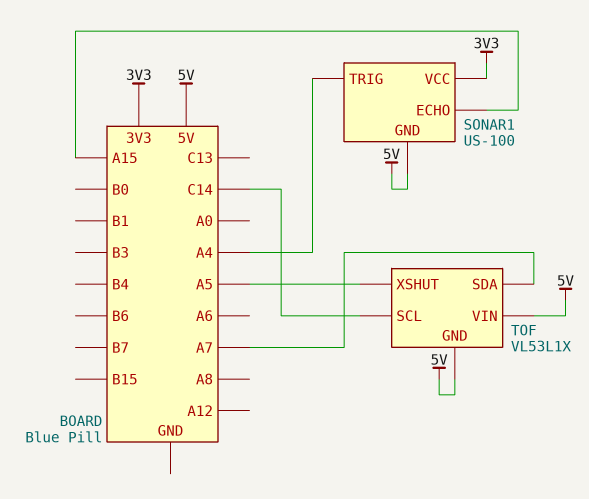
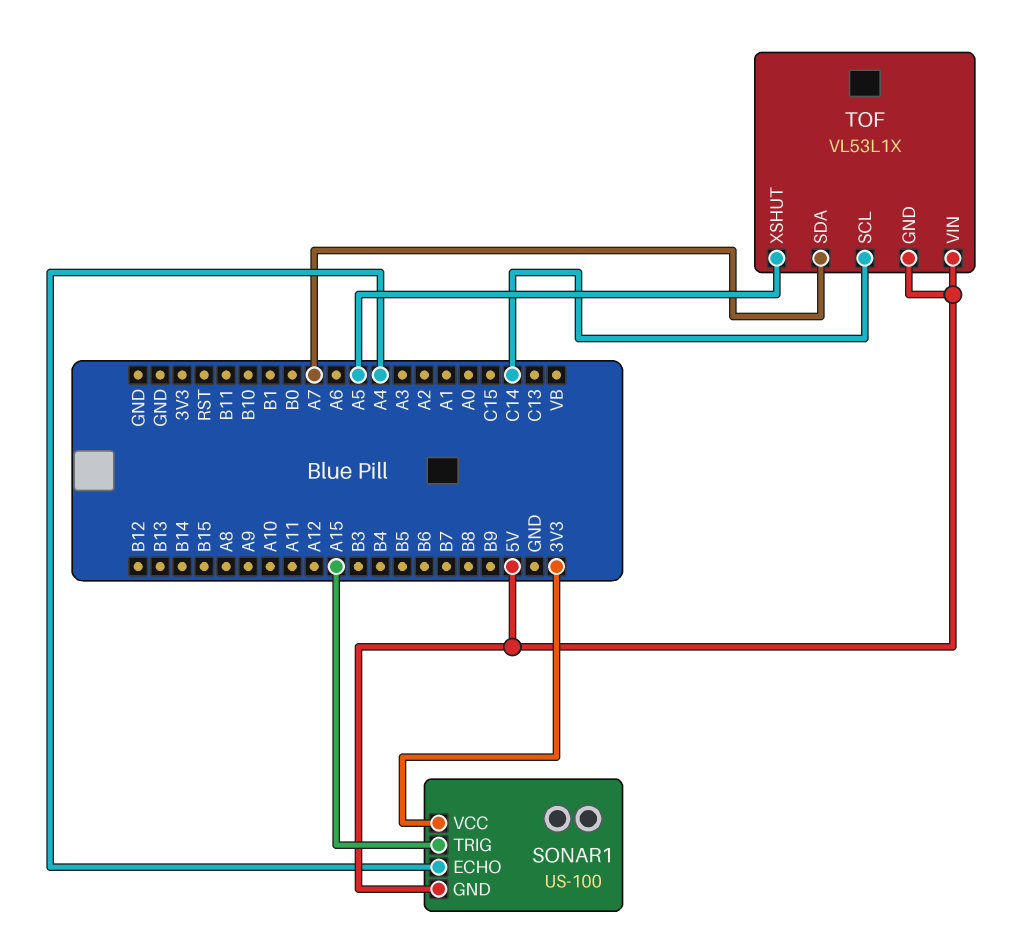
SONAR1 pin ECHO: A15 -> A4
SONAR1 pin TRIG: A4 -> A15

